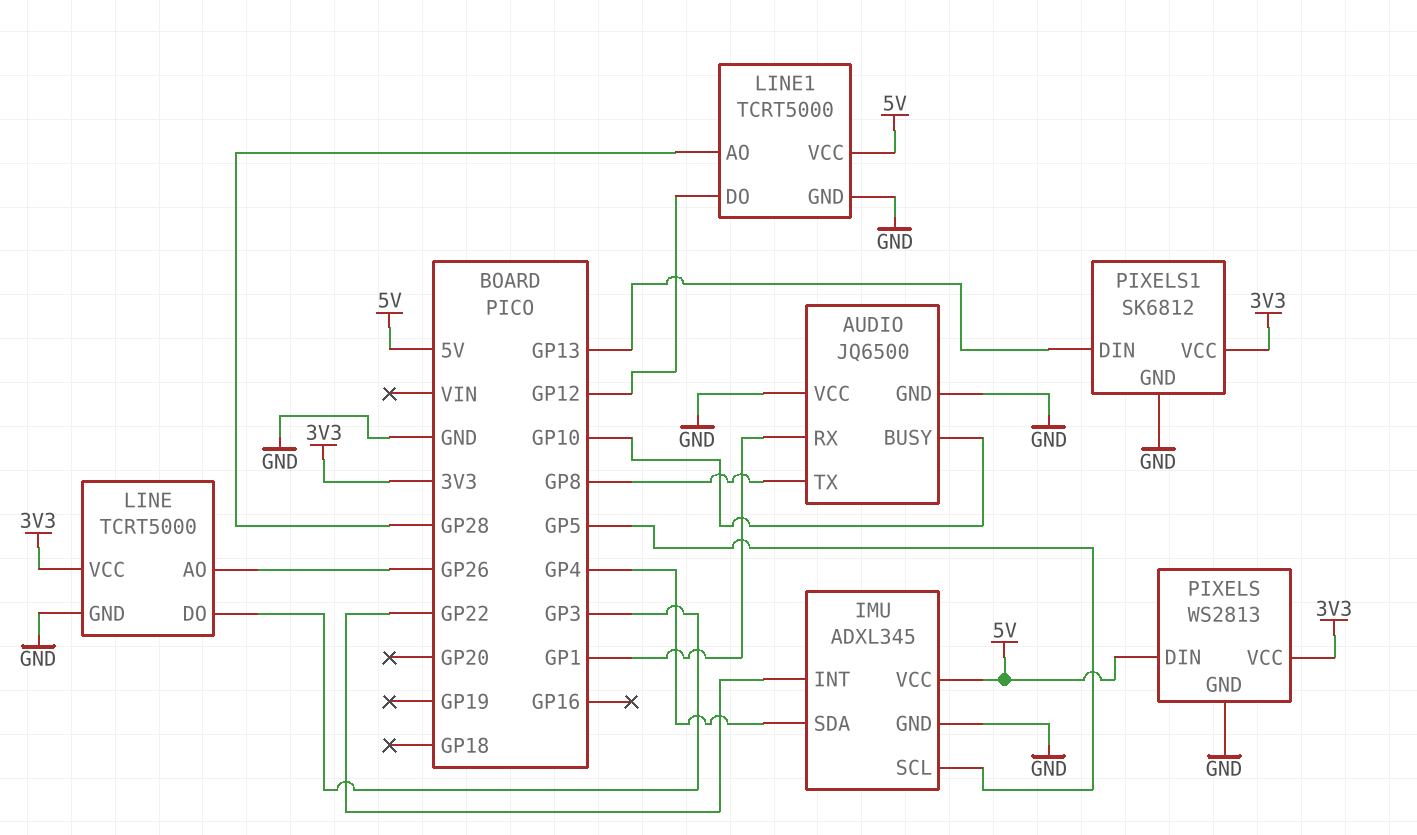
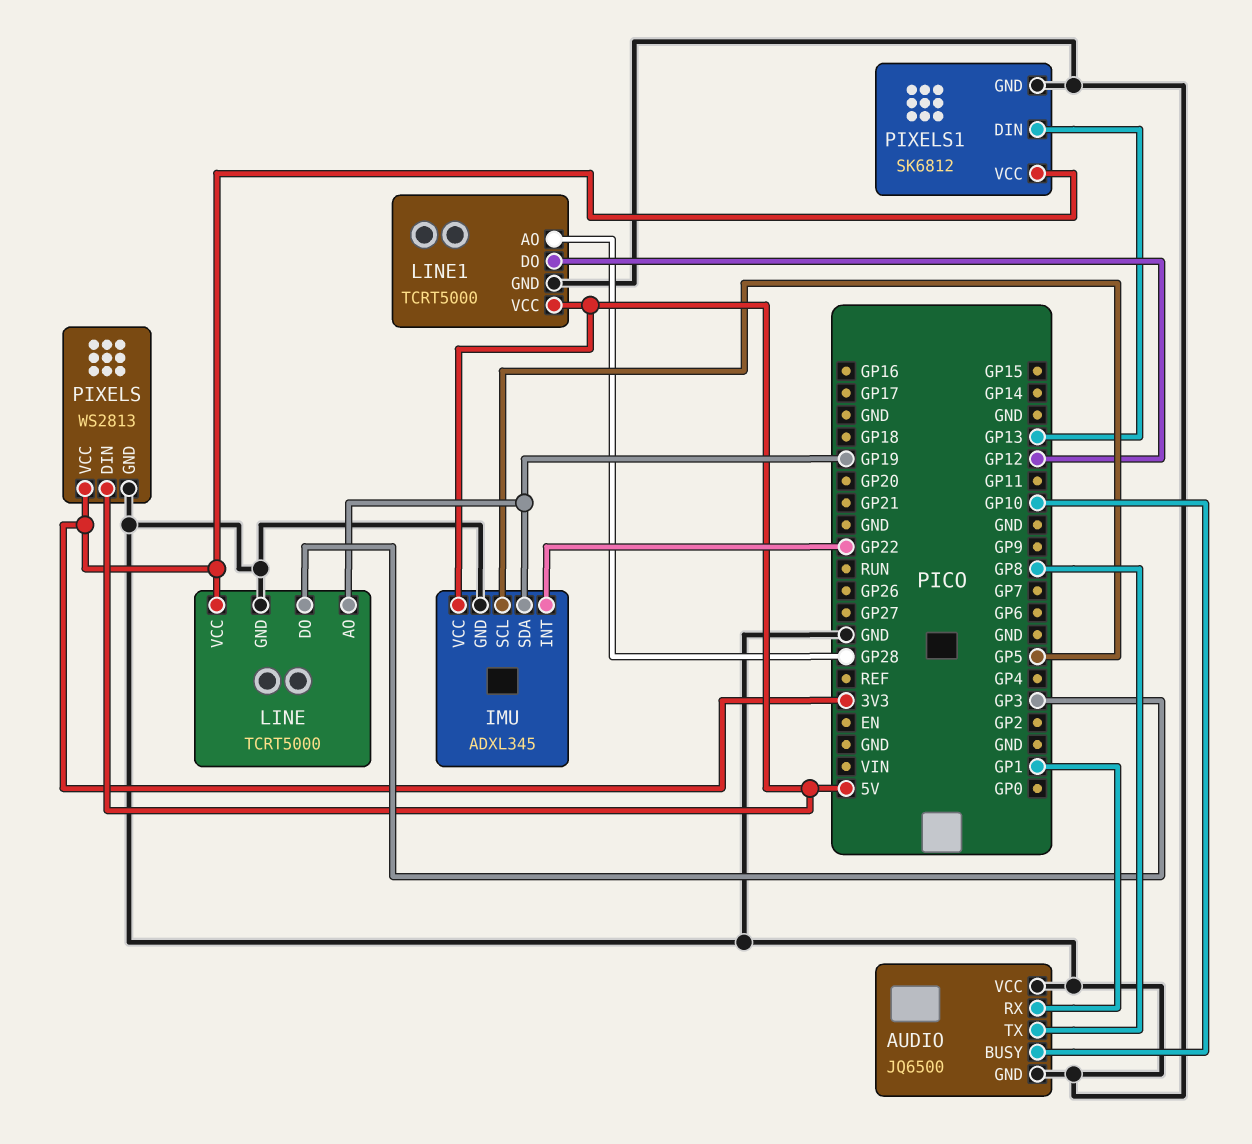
IMU pin SDA: GP4 -> GP19
LINE pin AO: GP26 -> GP19

